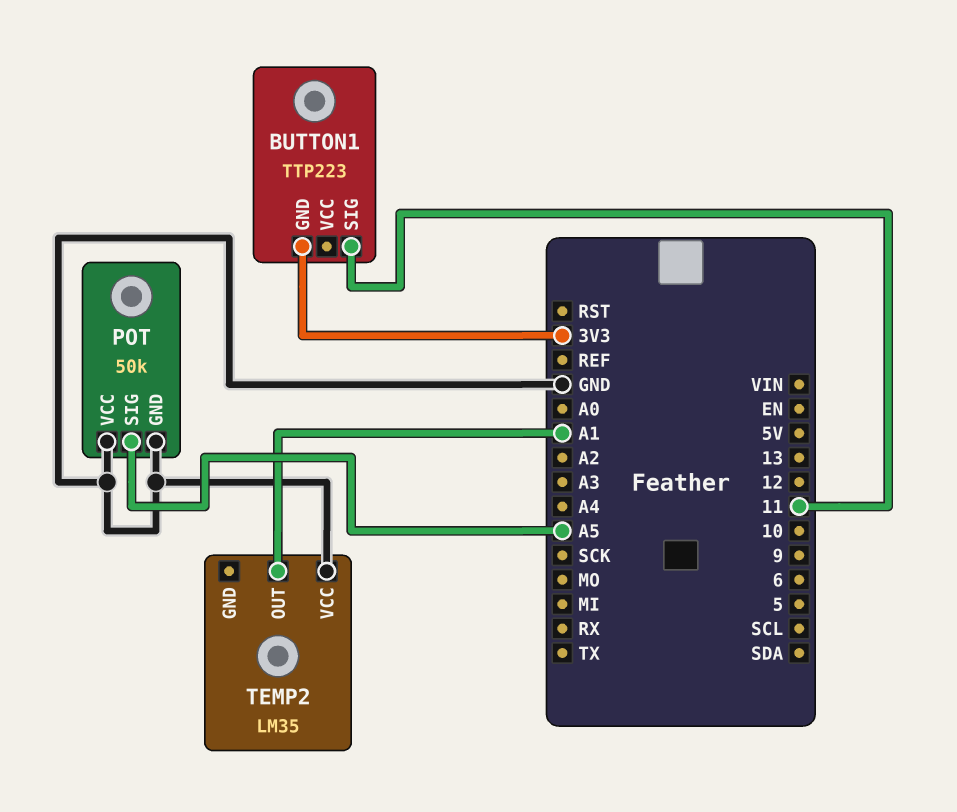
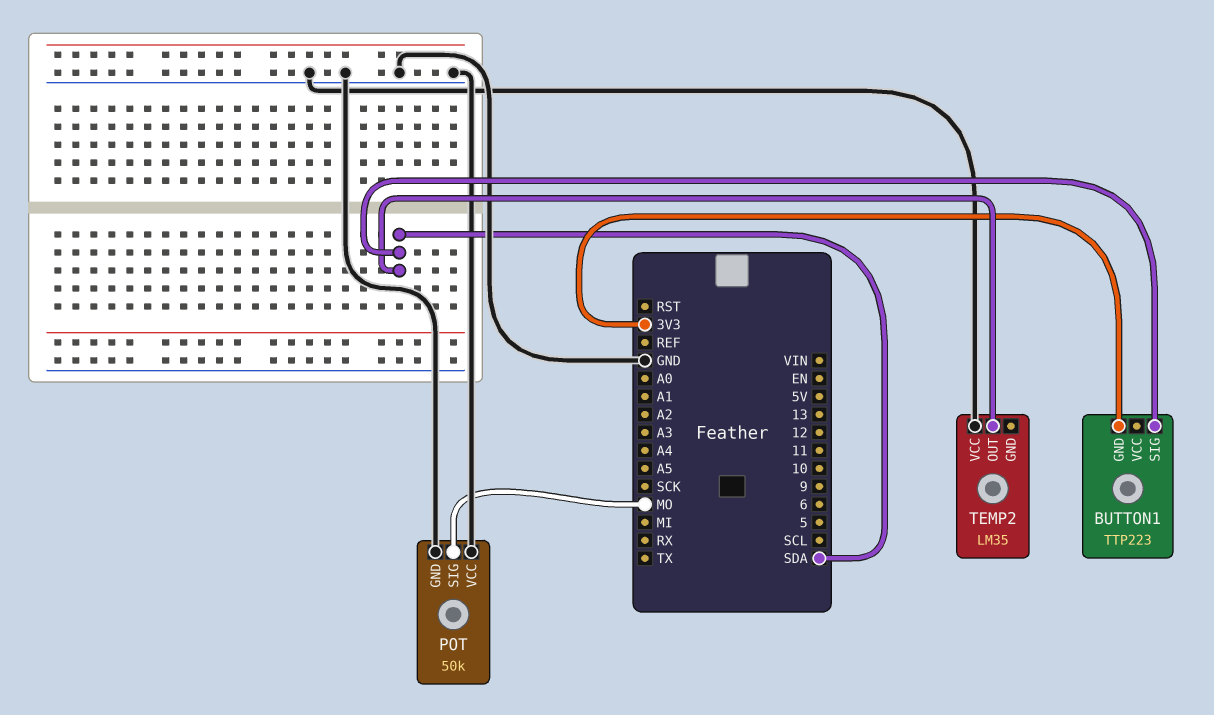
BUTTON1 pin SIG: 11 -> SDA
POT pin SIG: A5 -> MO
TEMP2 pin OUT: A1 -> SDA

